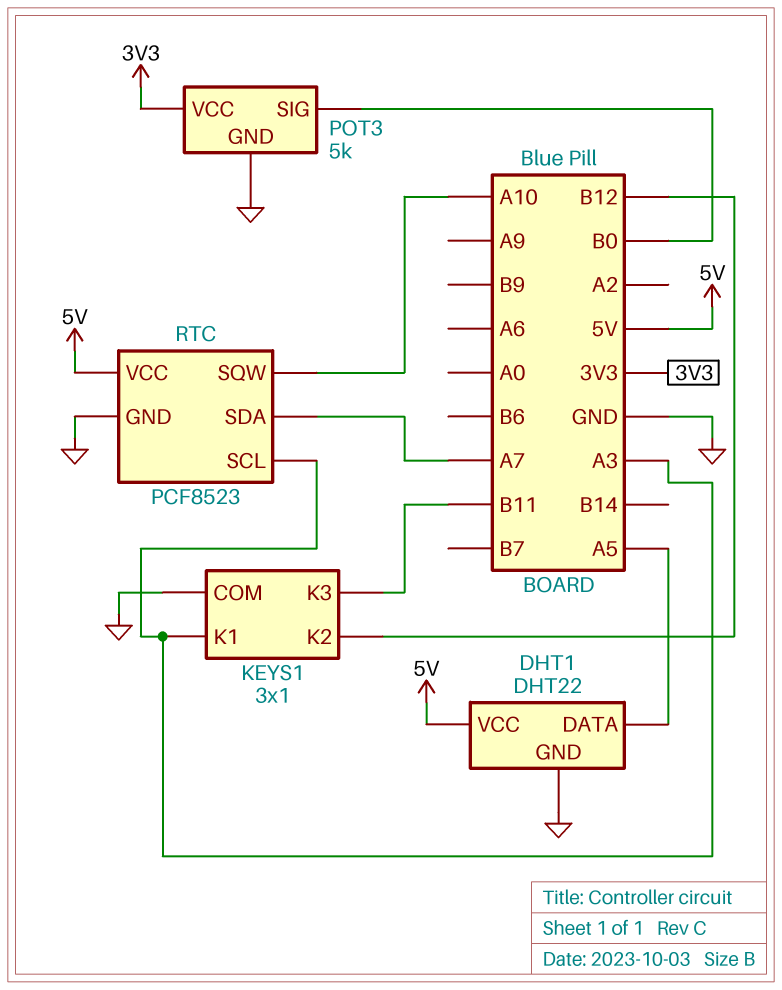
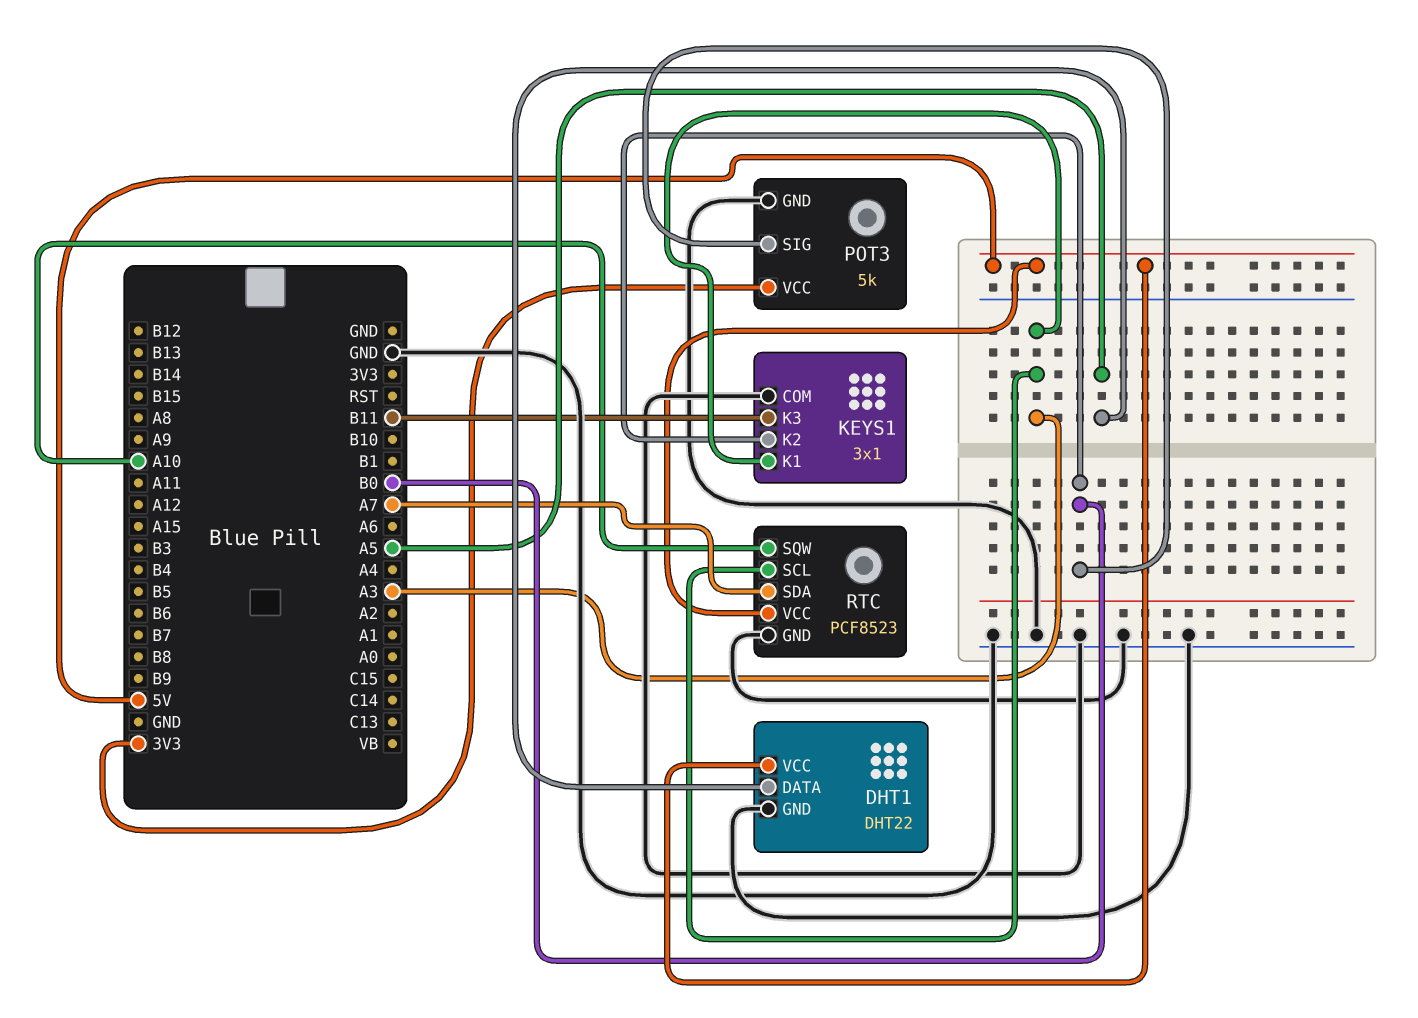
KEYS1 pin K2: B12 -> B0

